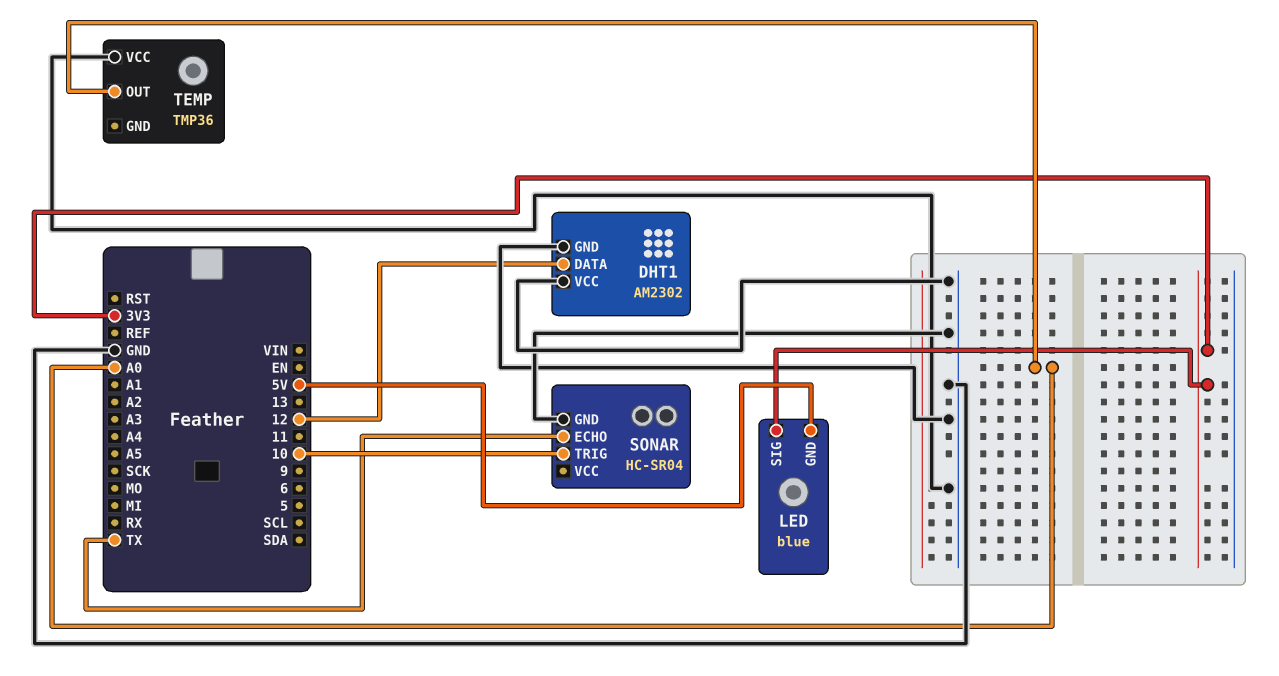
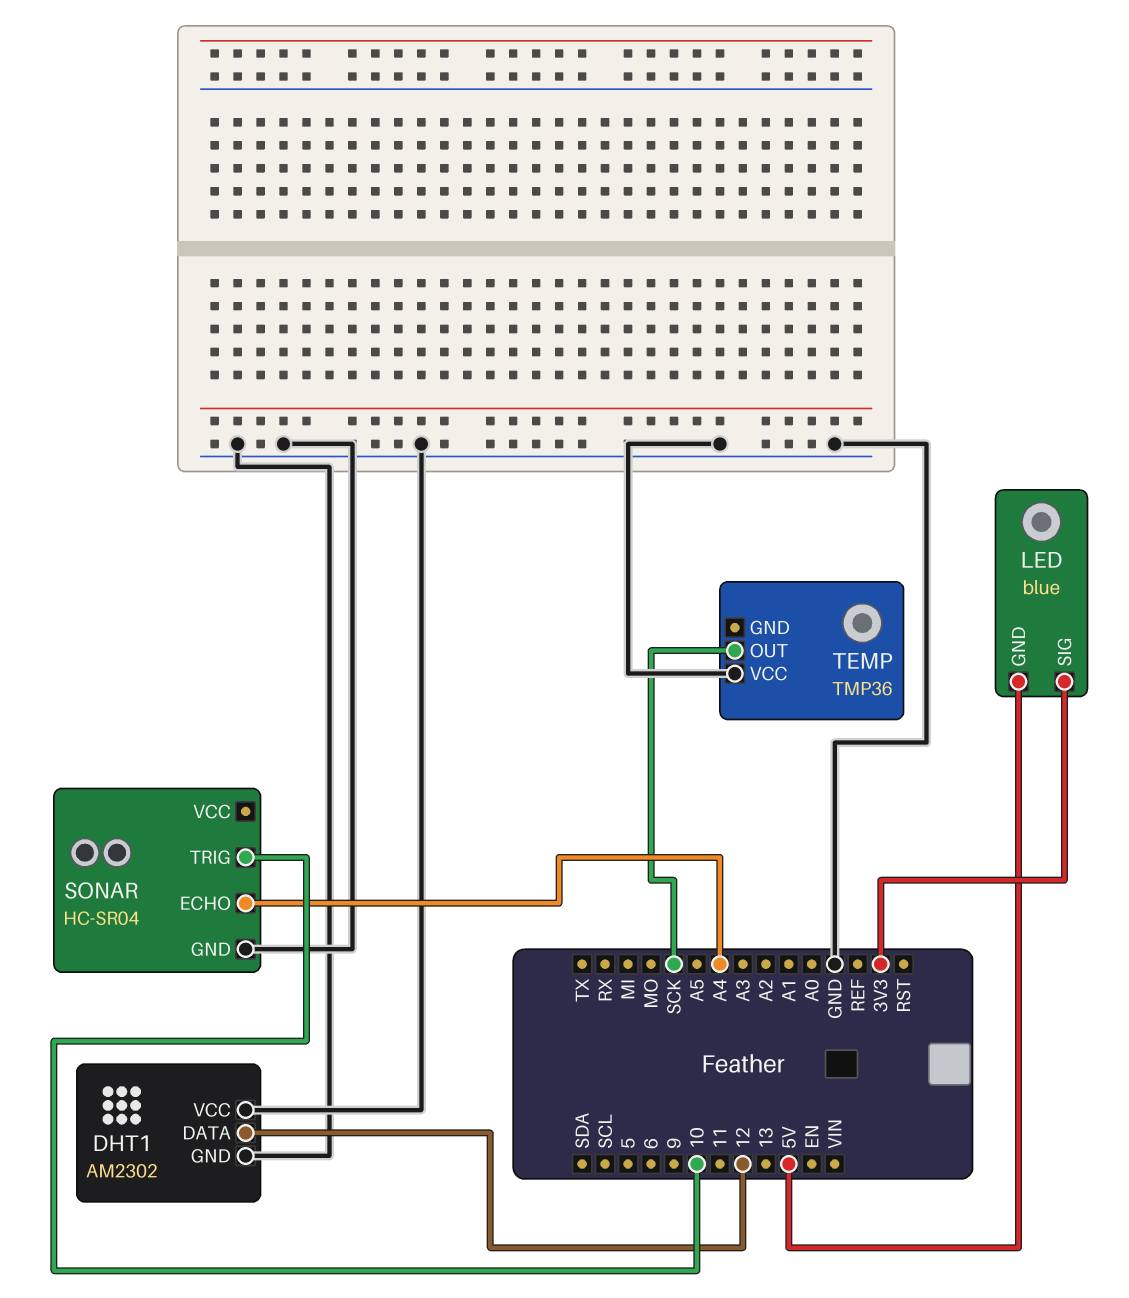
SONAR pin ECHO: TX -> A4
TEMP pin OUT: A0 -> SCK

